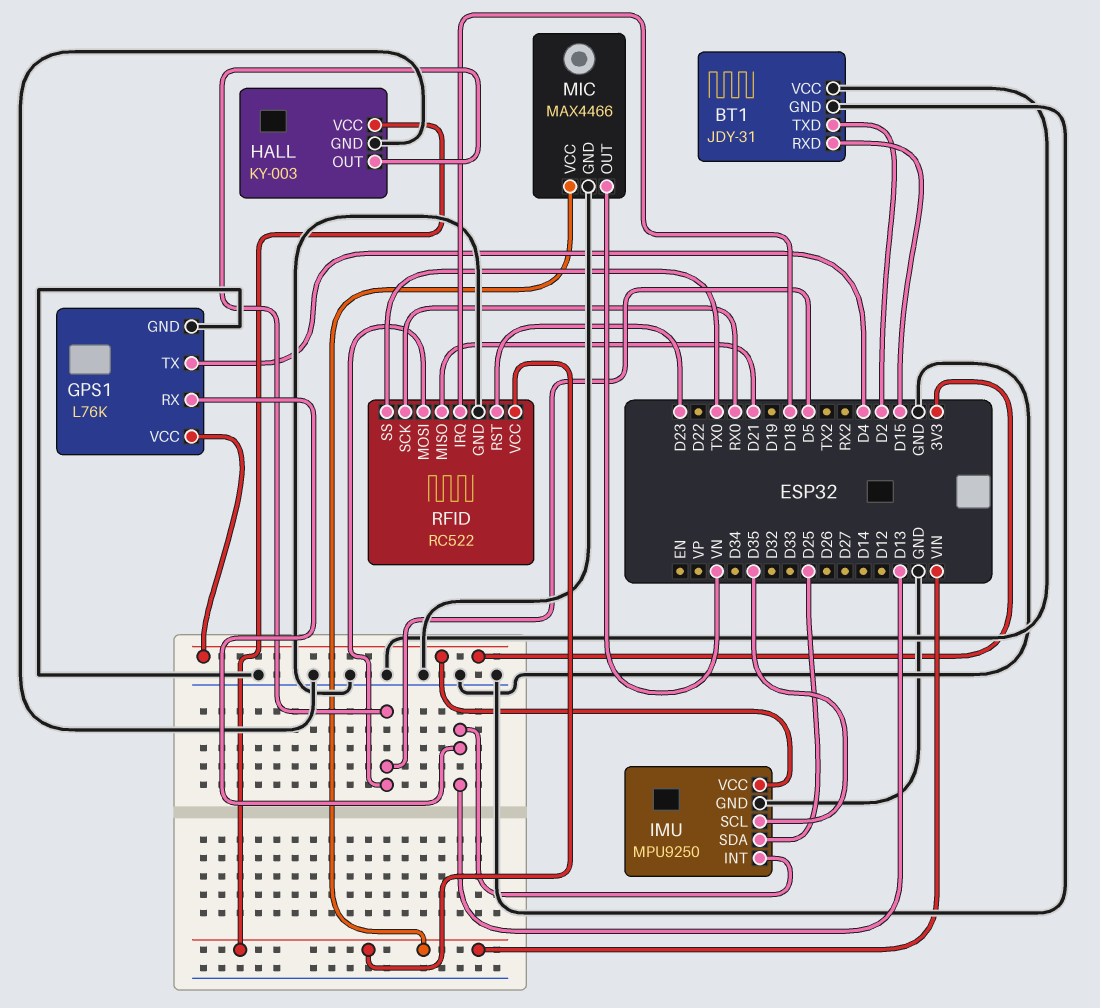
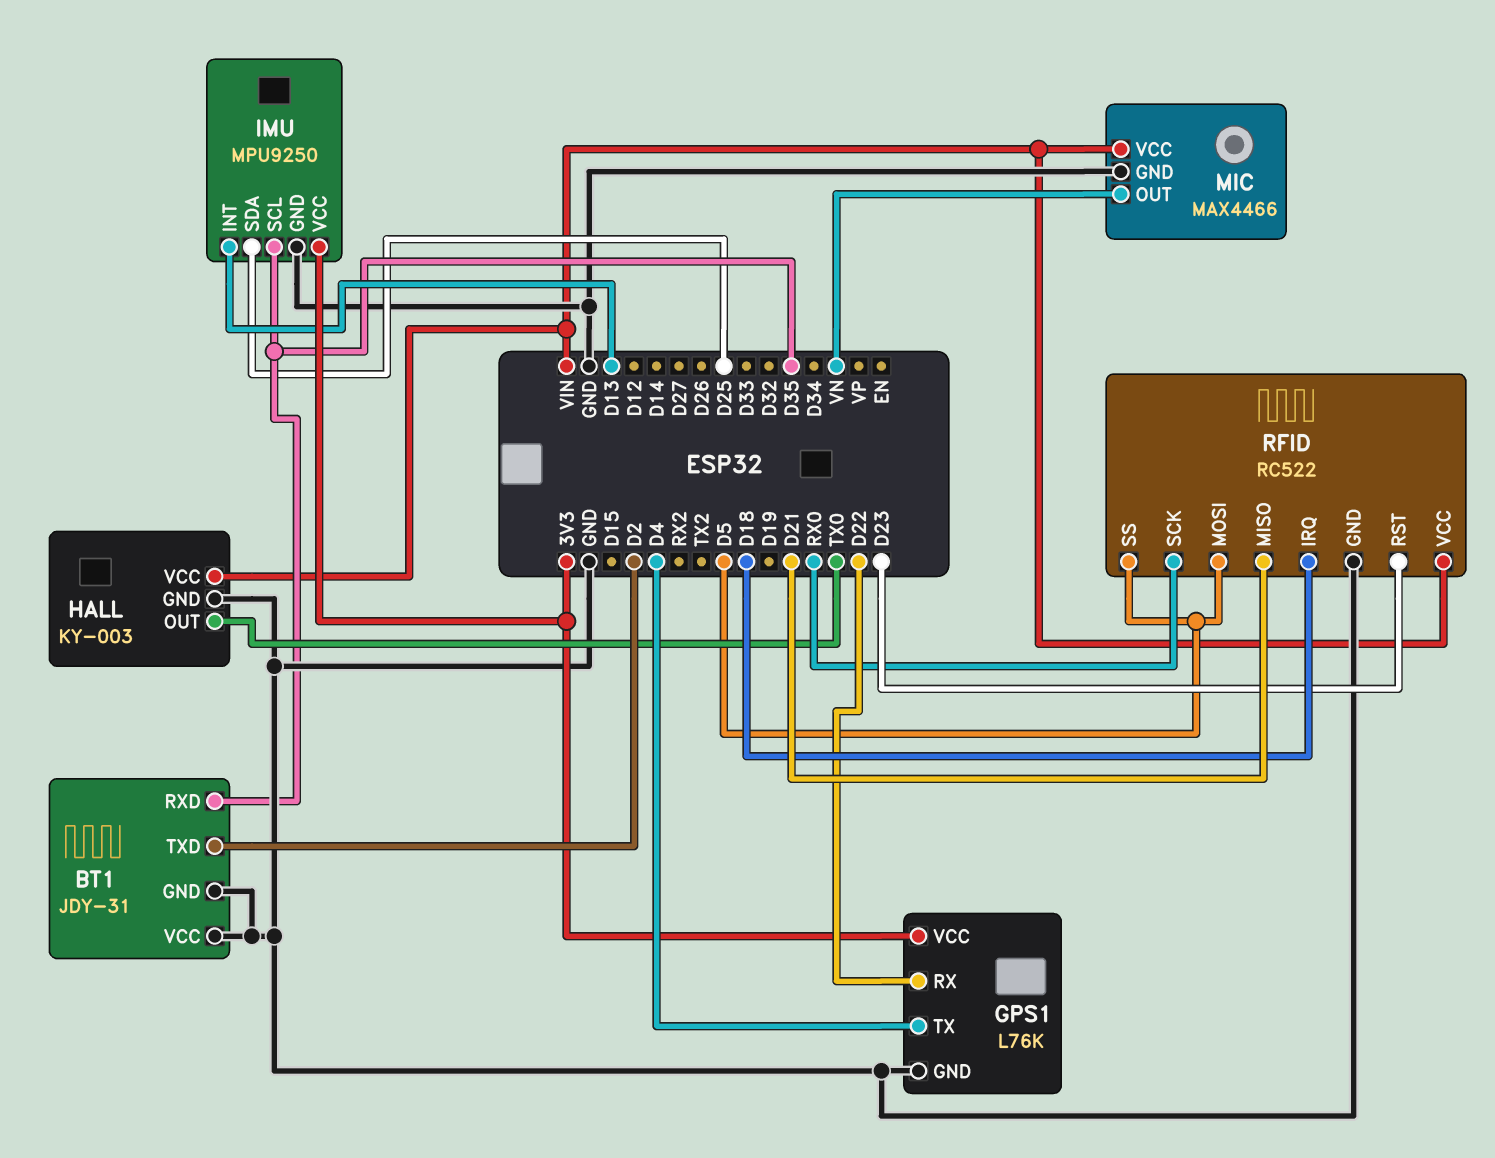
BT1 pin RXD: D15 -> D35
GPS1 pin RX: D13 -> D22
HALL pin OUT: D5 -> TX0
RFID pin SS: TX0 -> D5

